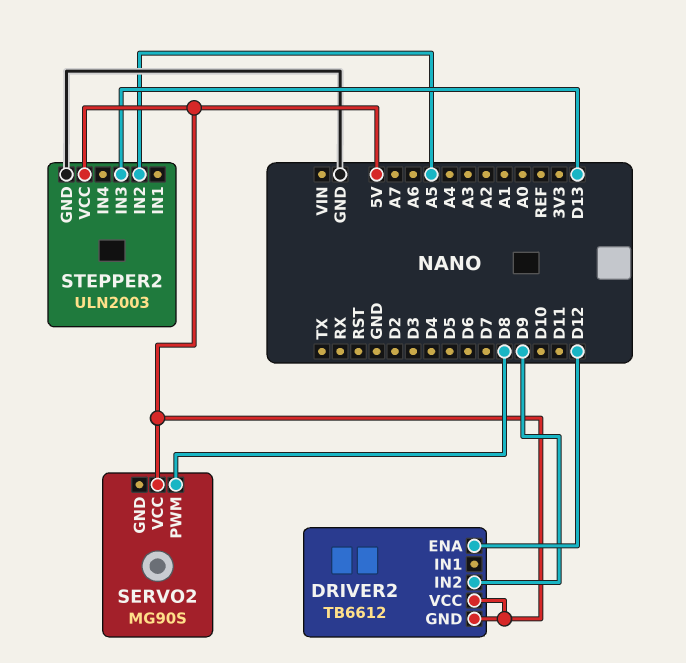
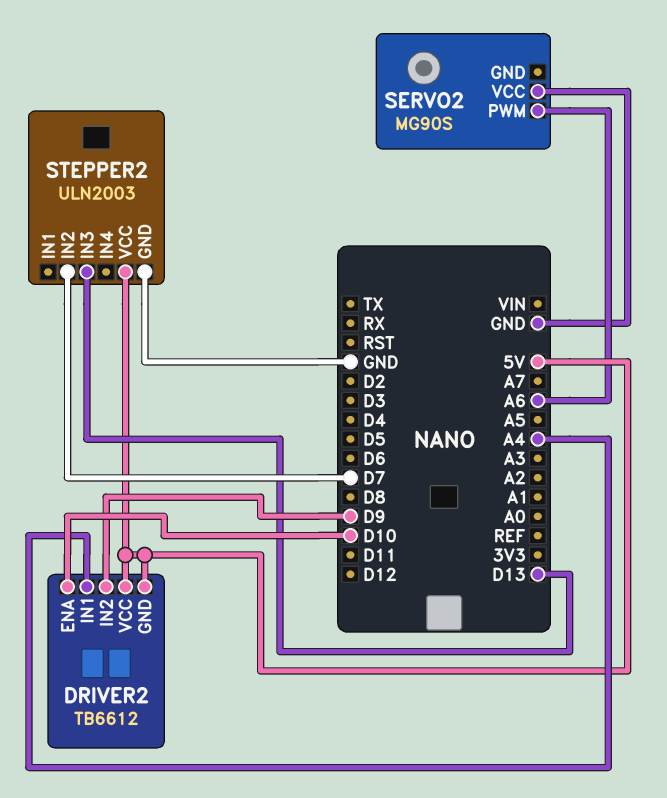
DRIVER2 pin ENA: D12 -> D10
DRIVER2 pin IN1: none -> A4
SERVO2 pin PWM: D8 -> A6
SERVO2 pin VCC: 5V -> GND
STEPPER2 pin IN2: A5 -> D7

